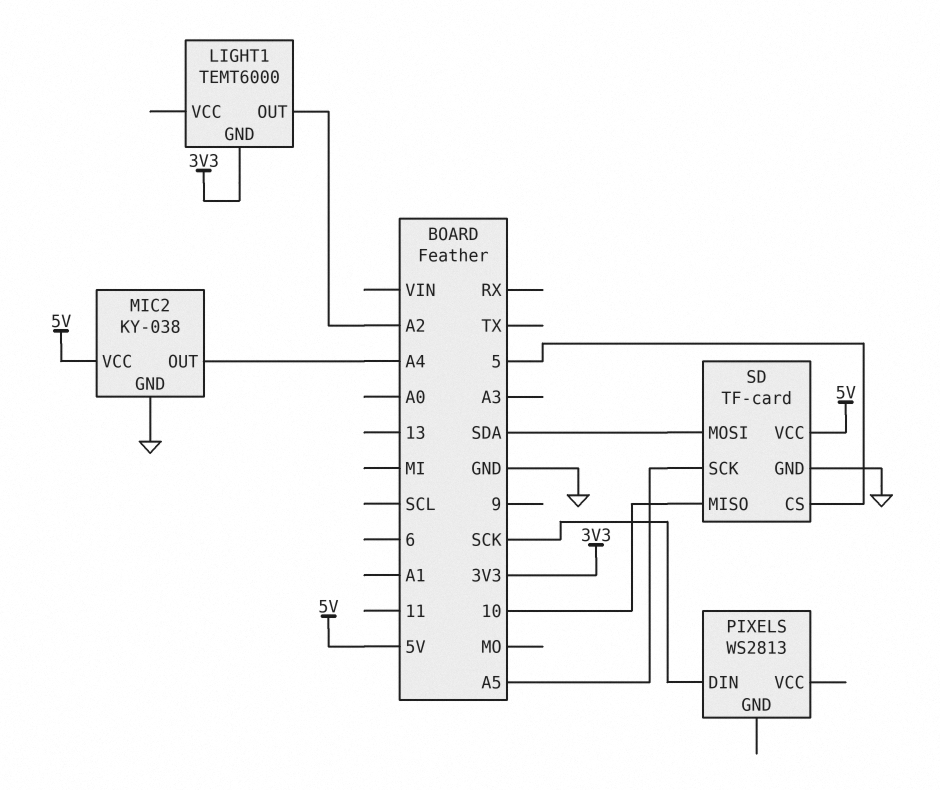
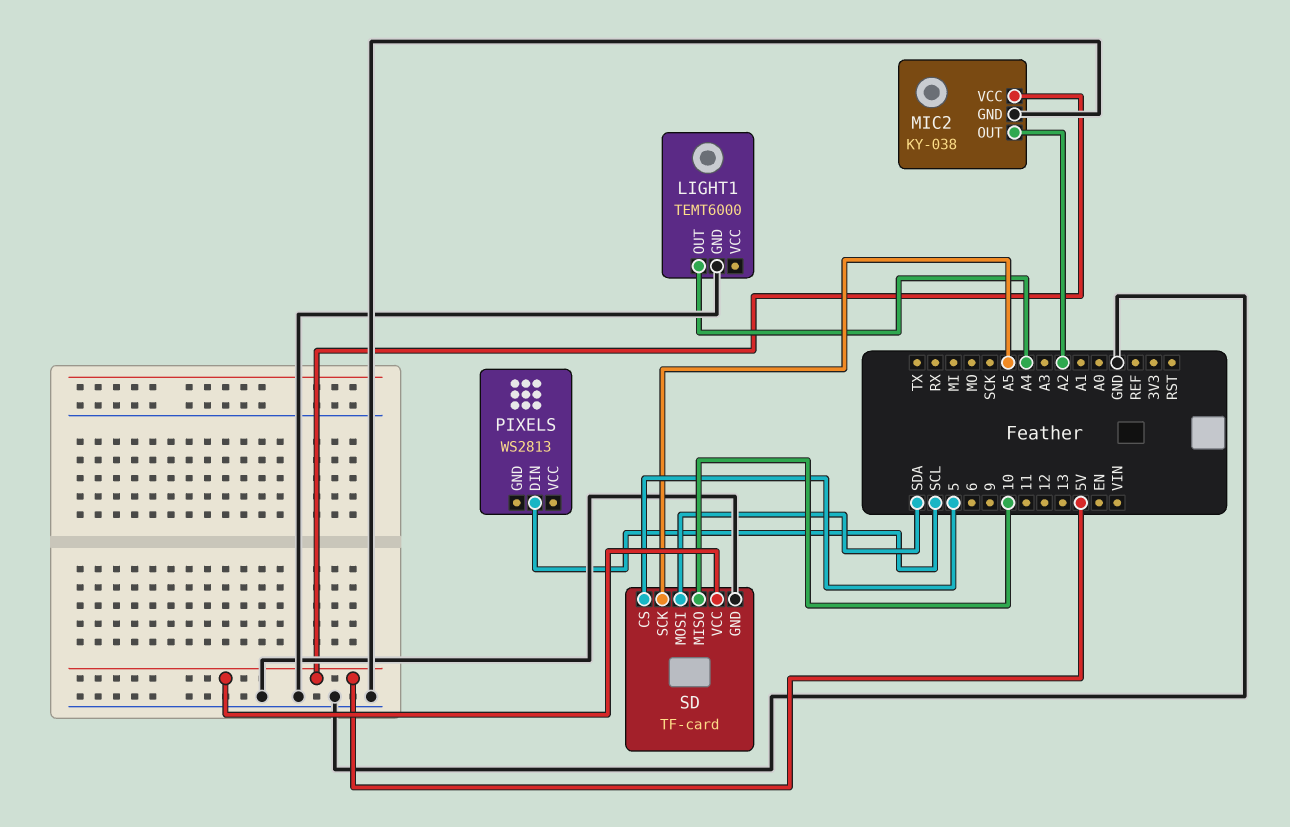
LIGHT1 pin GND: 3V3 -> GND
LIGHT1 pin OUT: A2 -> A4
MIC2 pin OUT: A4 -> A2
PIXELS pin DIN: SCK -> SCL

